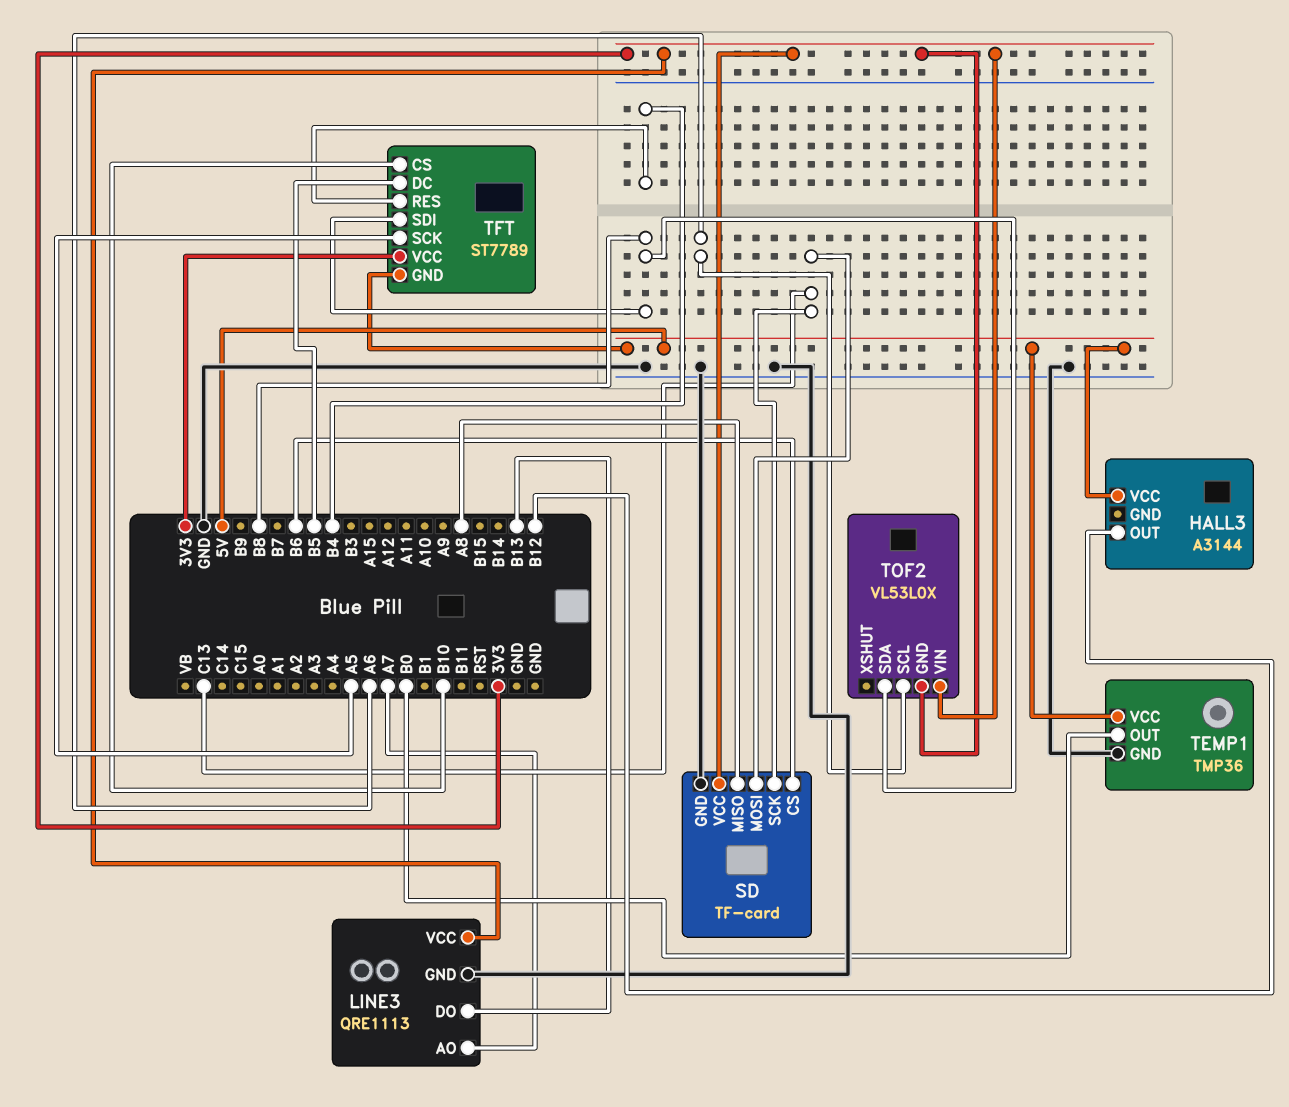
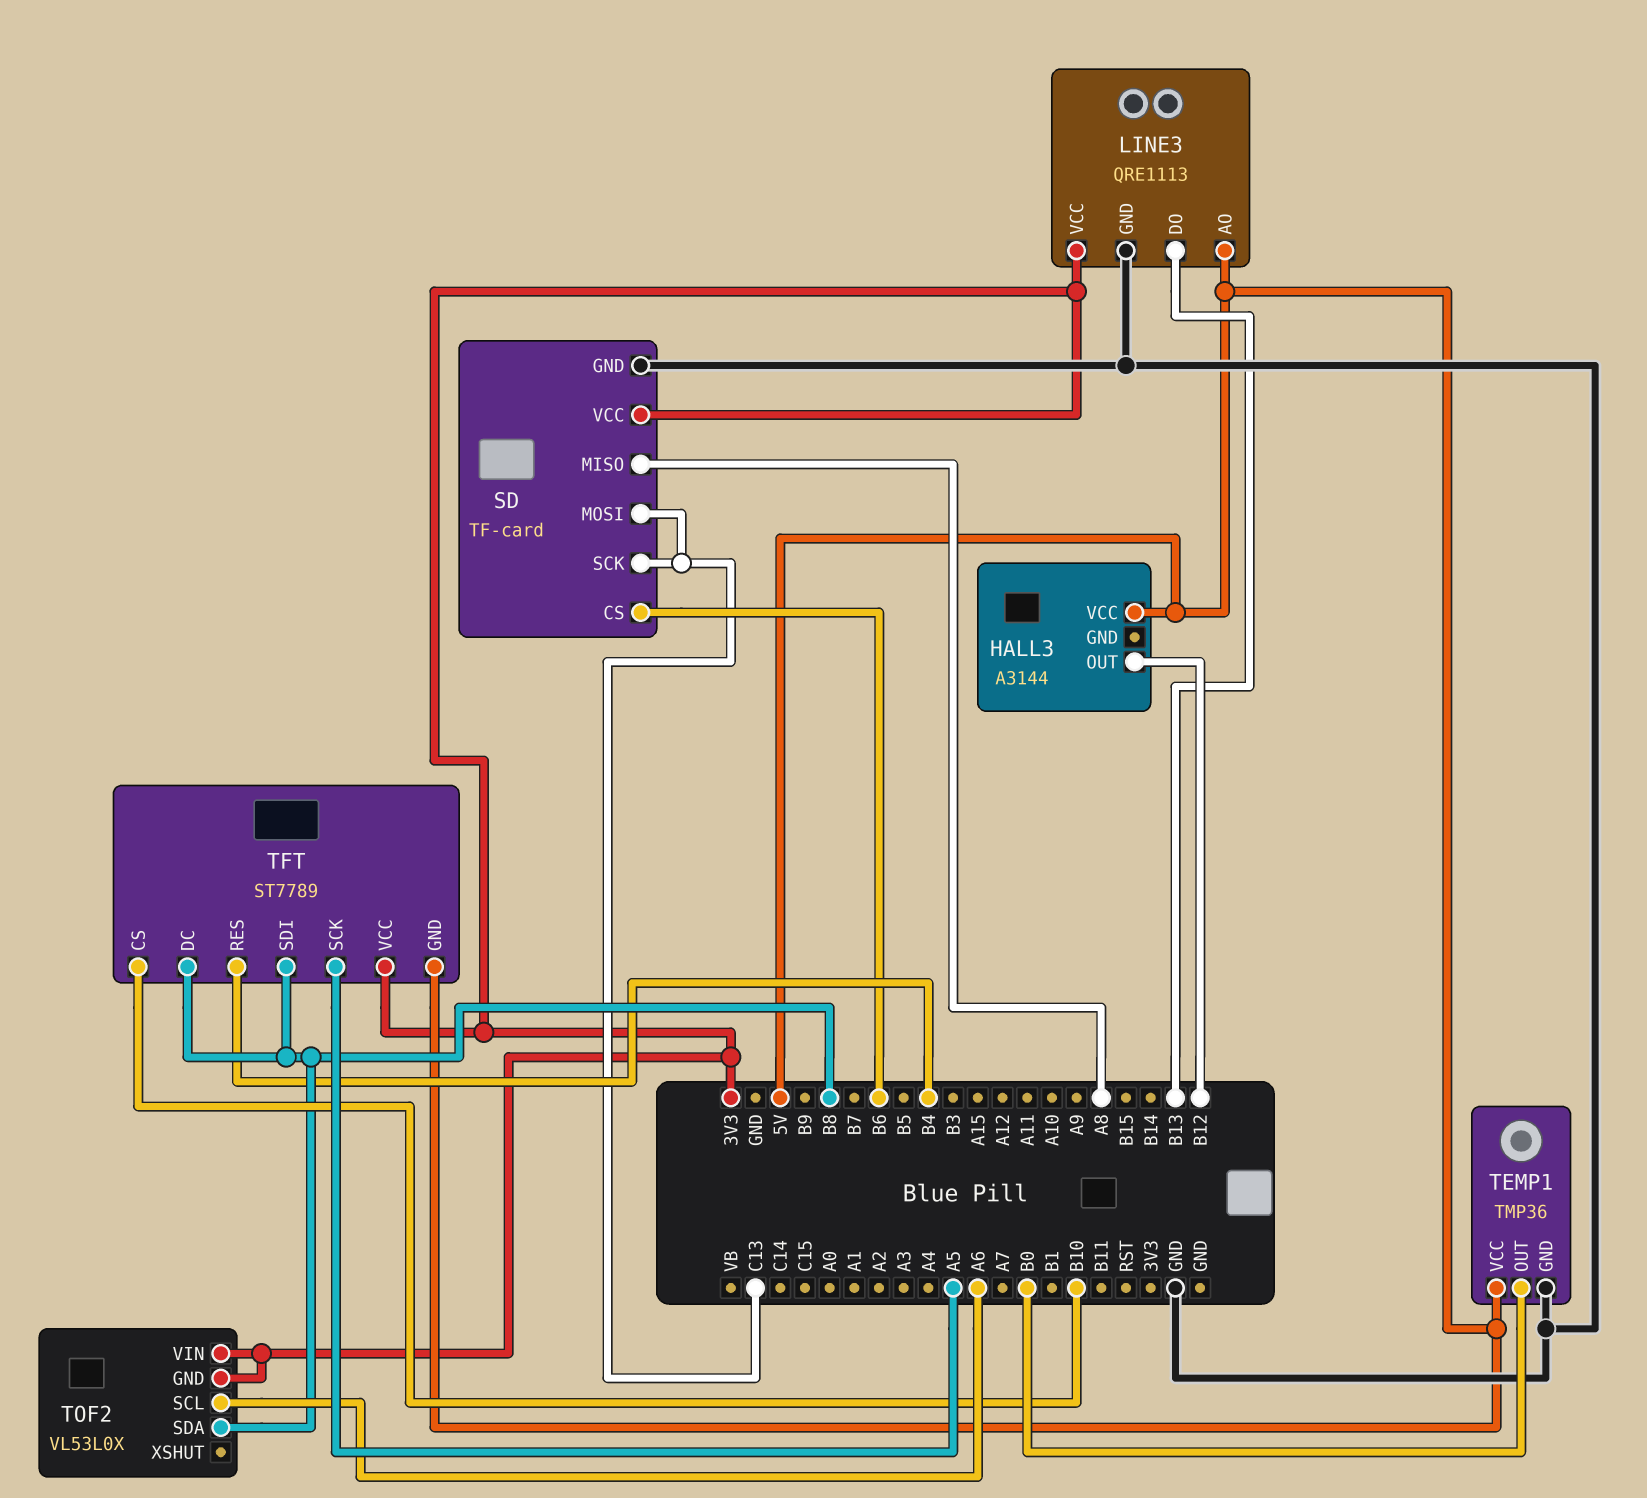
LINE3 pin AO: A7 -> 5V
TFT pin DC: B5 -> B8

